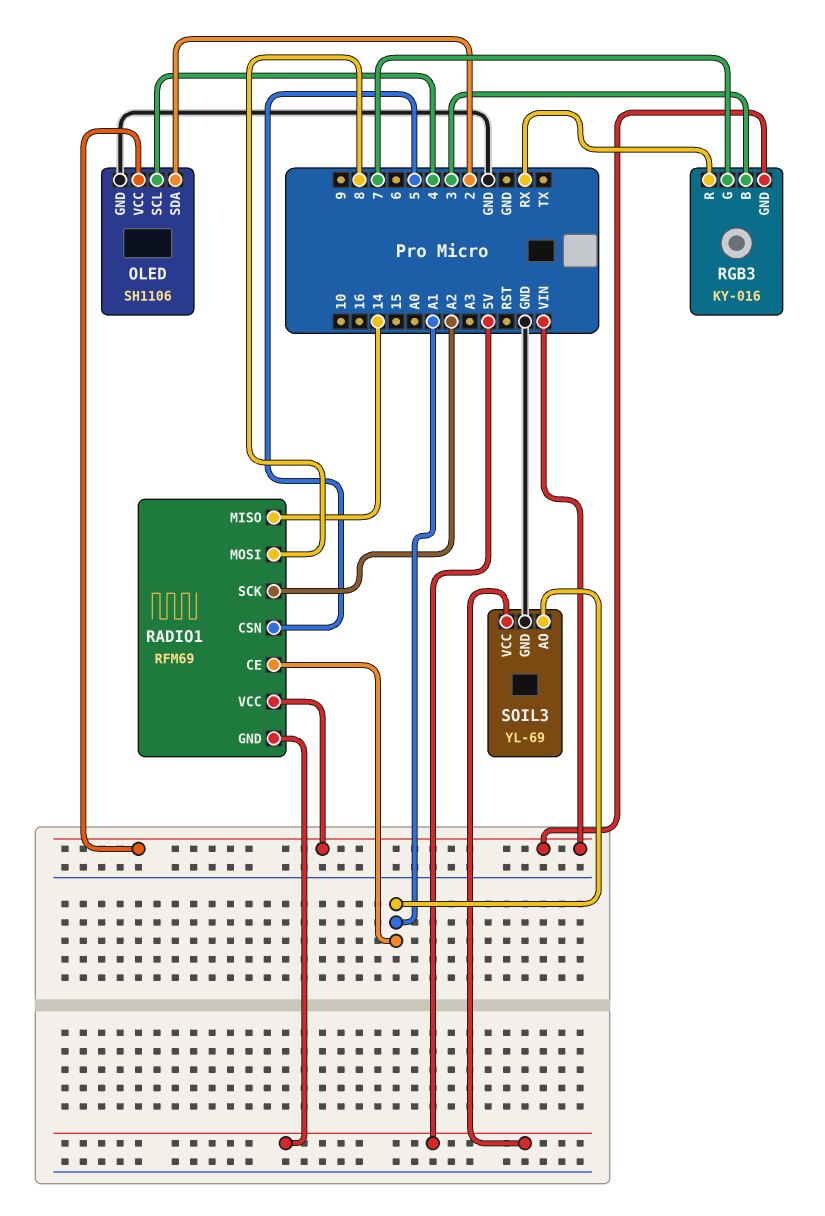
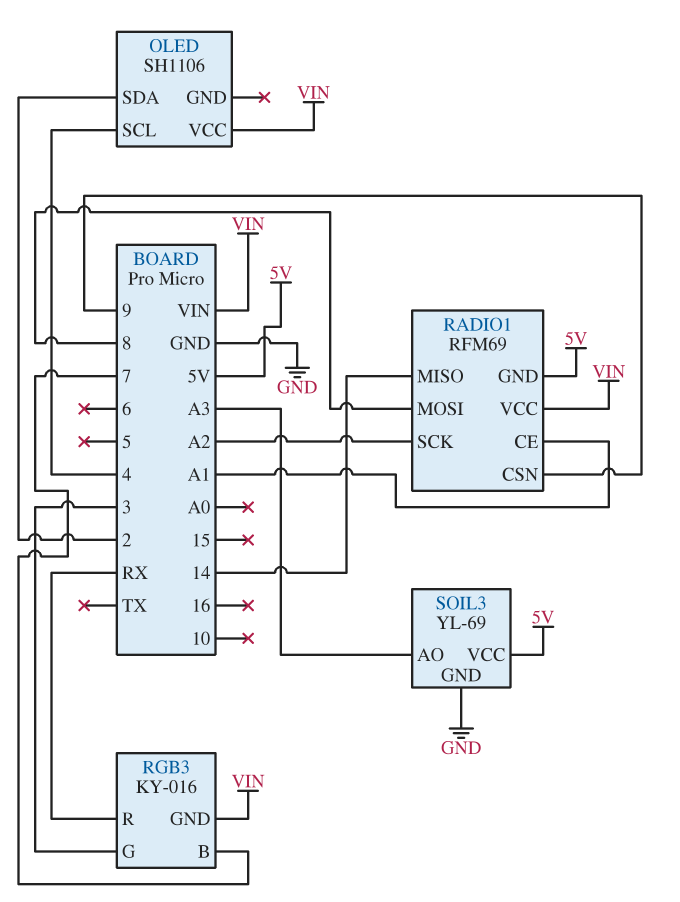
OLED pin GND: GND -> none
RADIO1 pin CSN: 5 -> 9
RGB3 pin B: 3 -> 7
RGB3 pin G: 7 -> 3
SOIL3 pin AO: A1 -> A3

